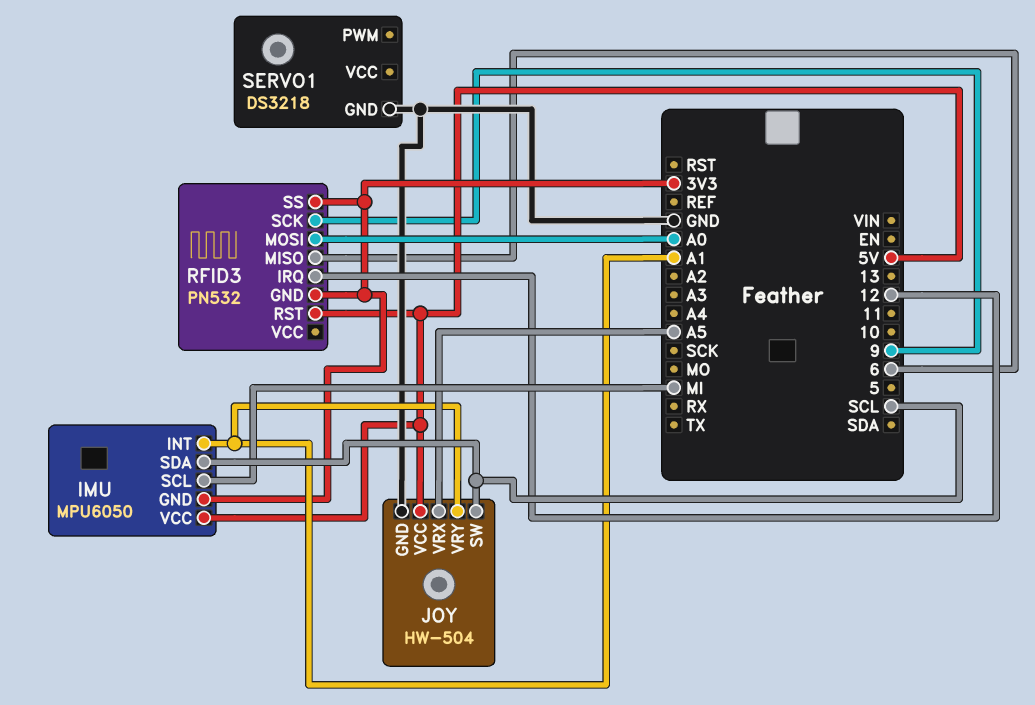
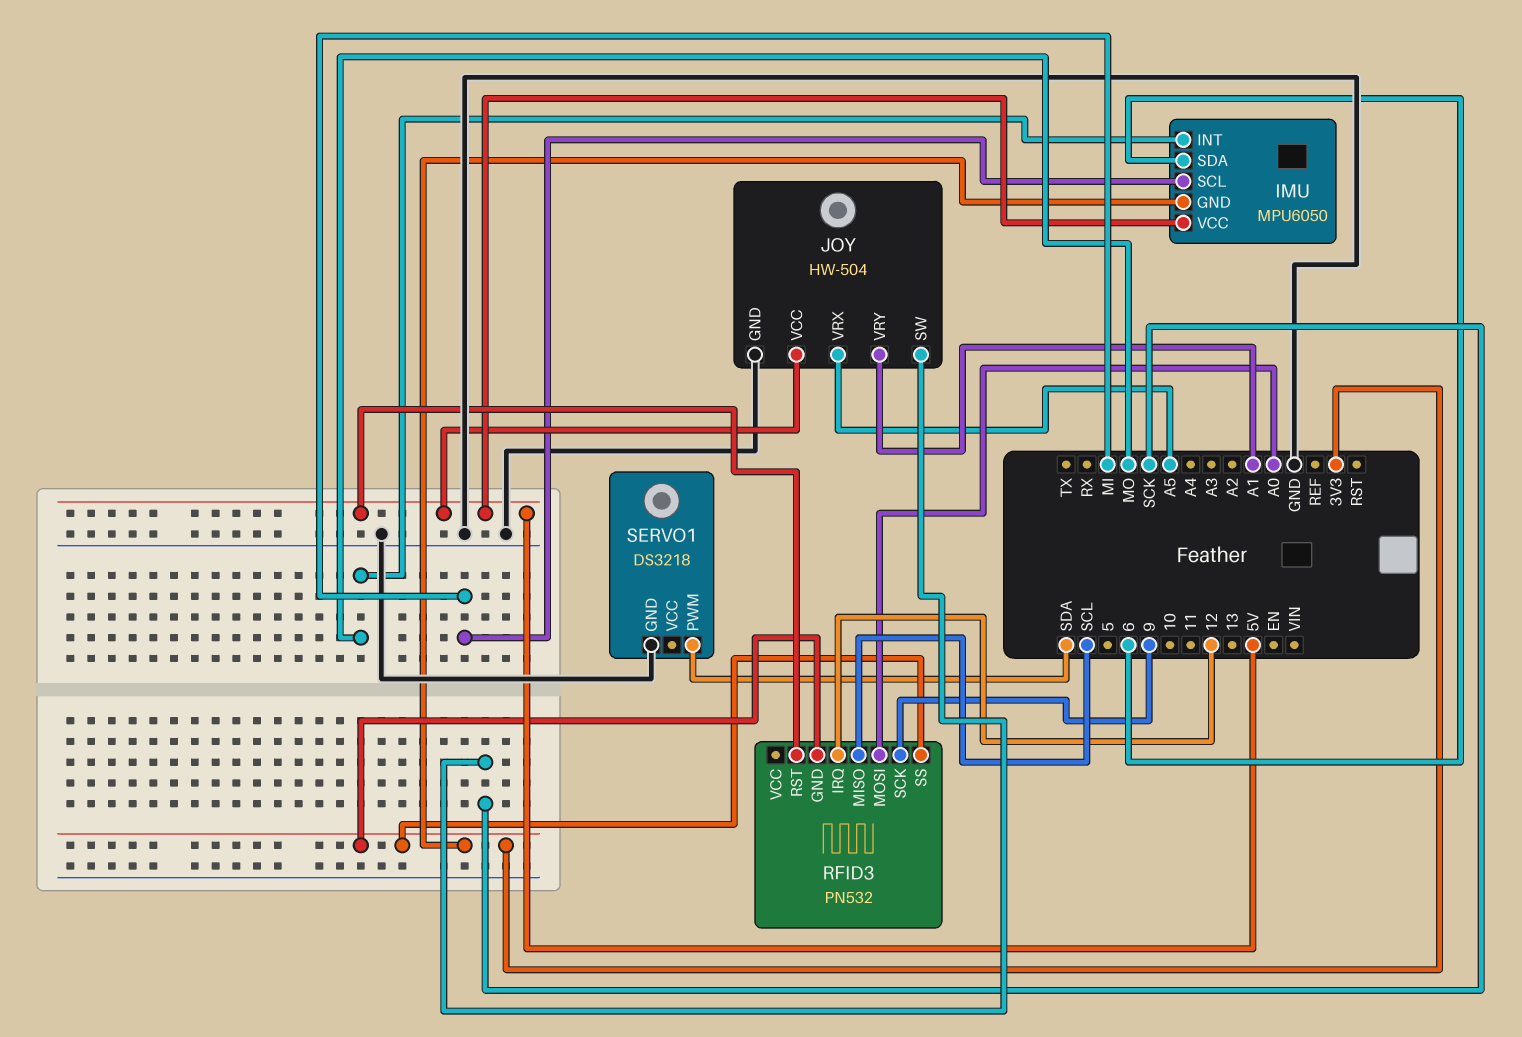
IMU pin INT: A1 -> MO
IMU pin SDA: SCL -> 6
JOY pin SW: SCL -> SCK
RFID3 pin MISO: 6 -> SCL
SERVO1 pin PWM: none -> SDA

